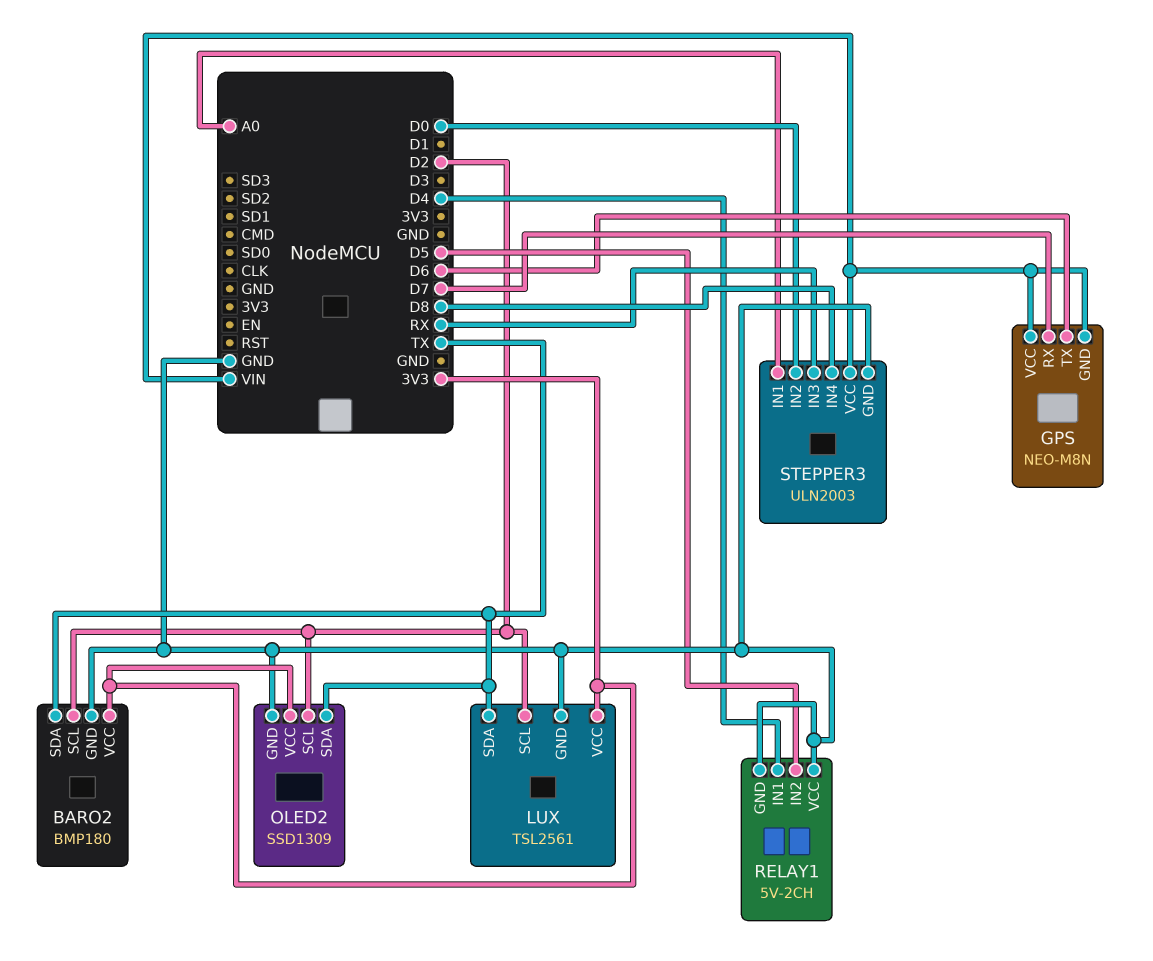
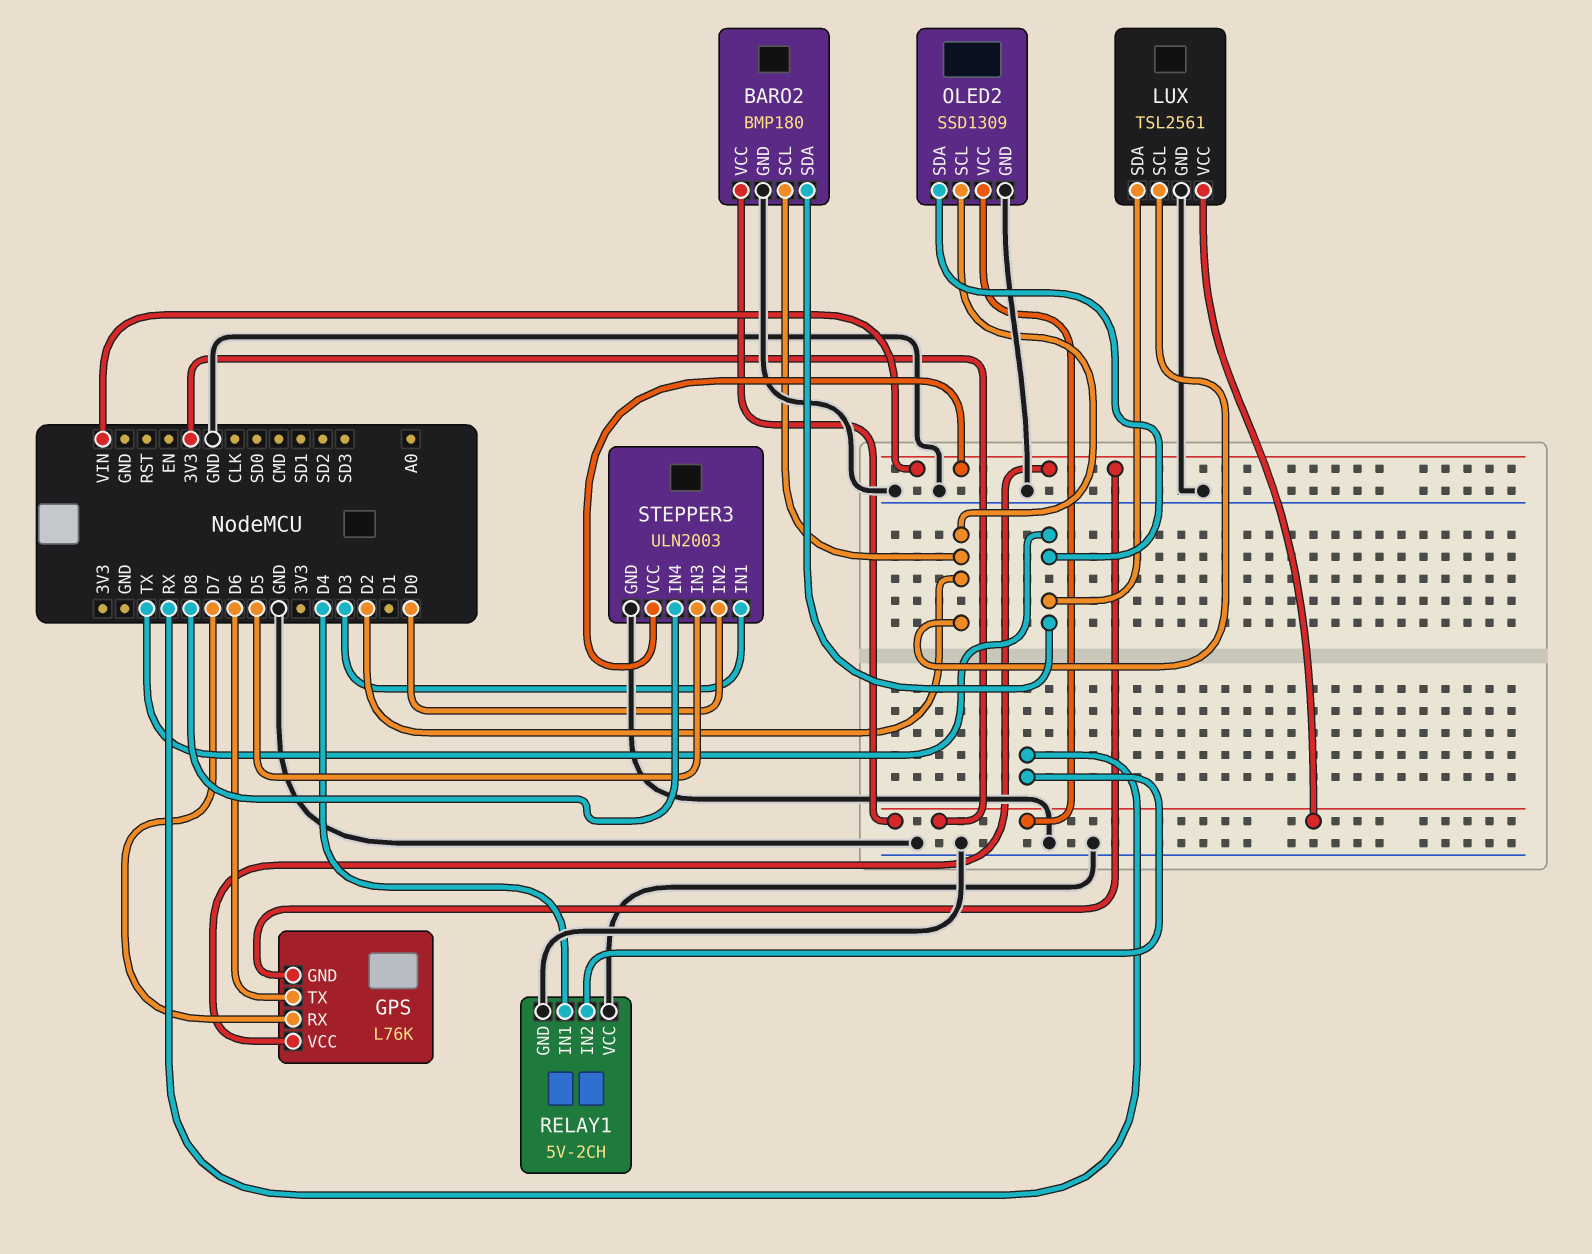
GPS: NEO-M8N -> L76K
RELAY1 pin IN2: D5 -> RX
STEPPER3 pin IN1: A0 -> D3
STEPPER3 pin IN3: RX -> D5

